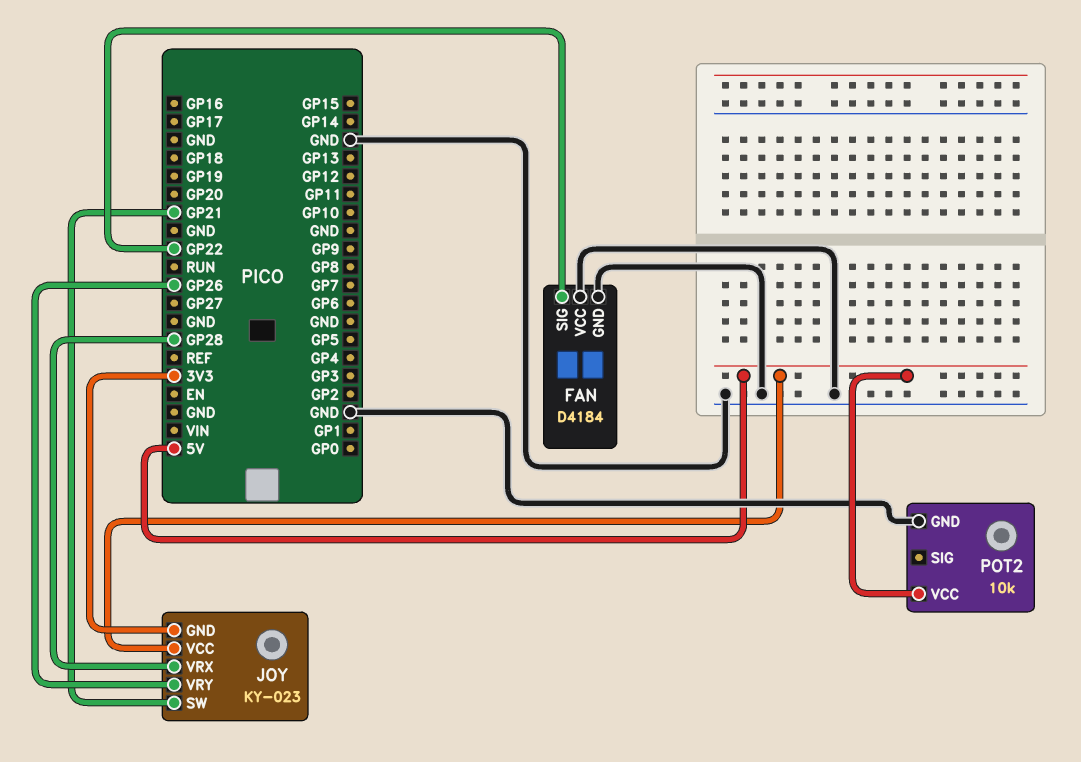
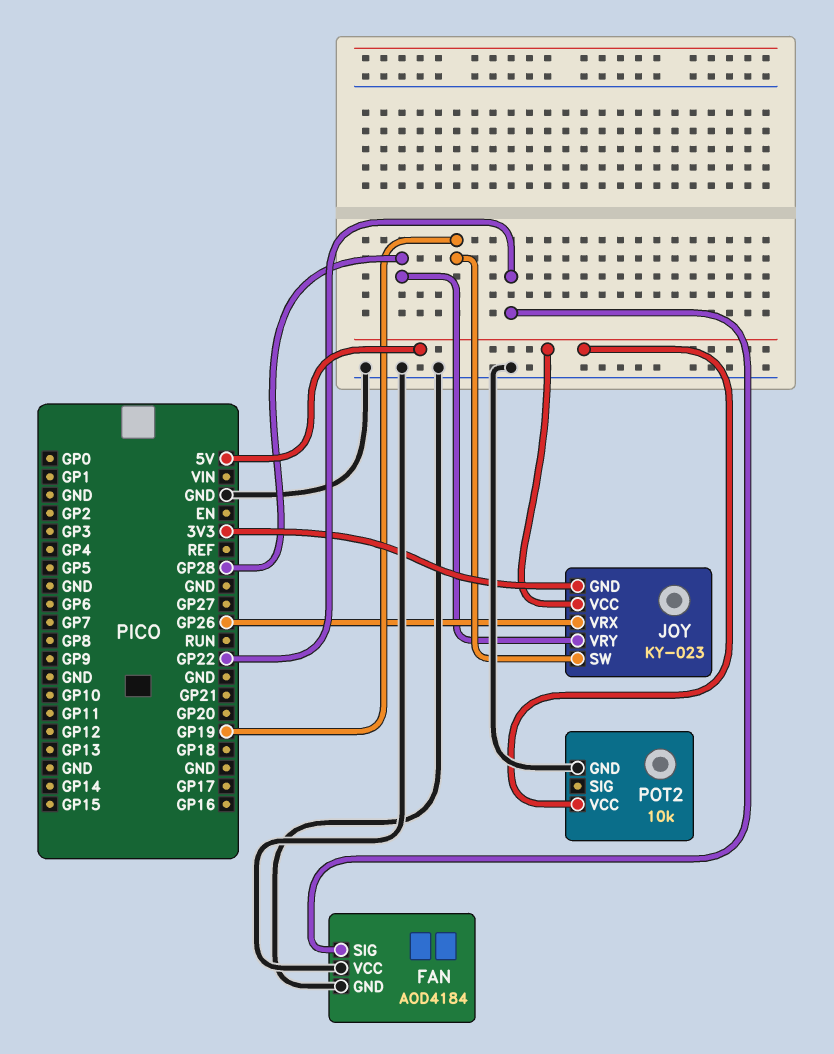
FAN: D4184 -> AOD4184
JOY pin SW: GP21 -> GP19
JOY pin VRX: GP28 -> GP26
JOY pin VRY: GP26 -> GP28

